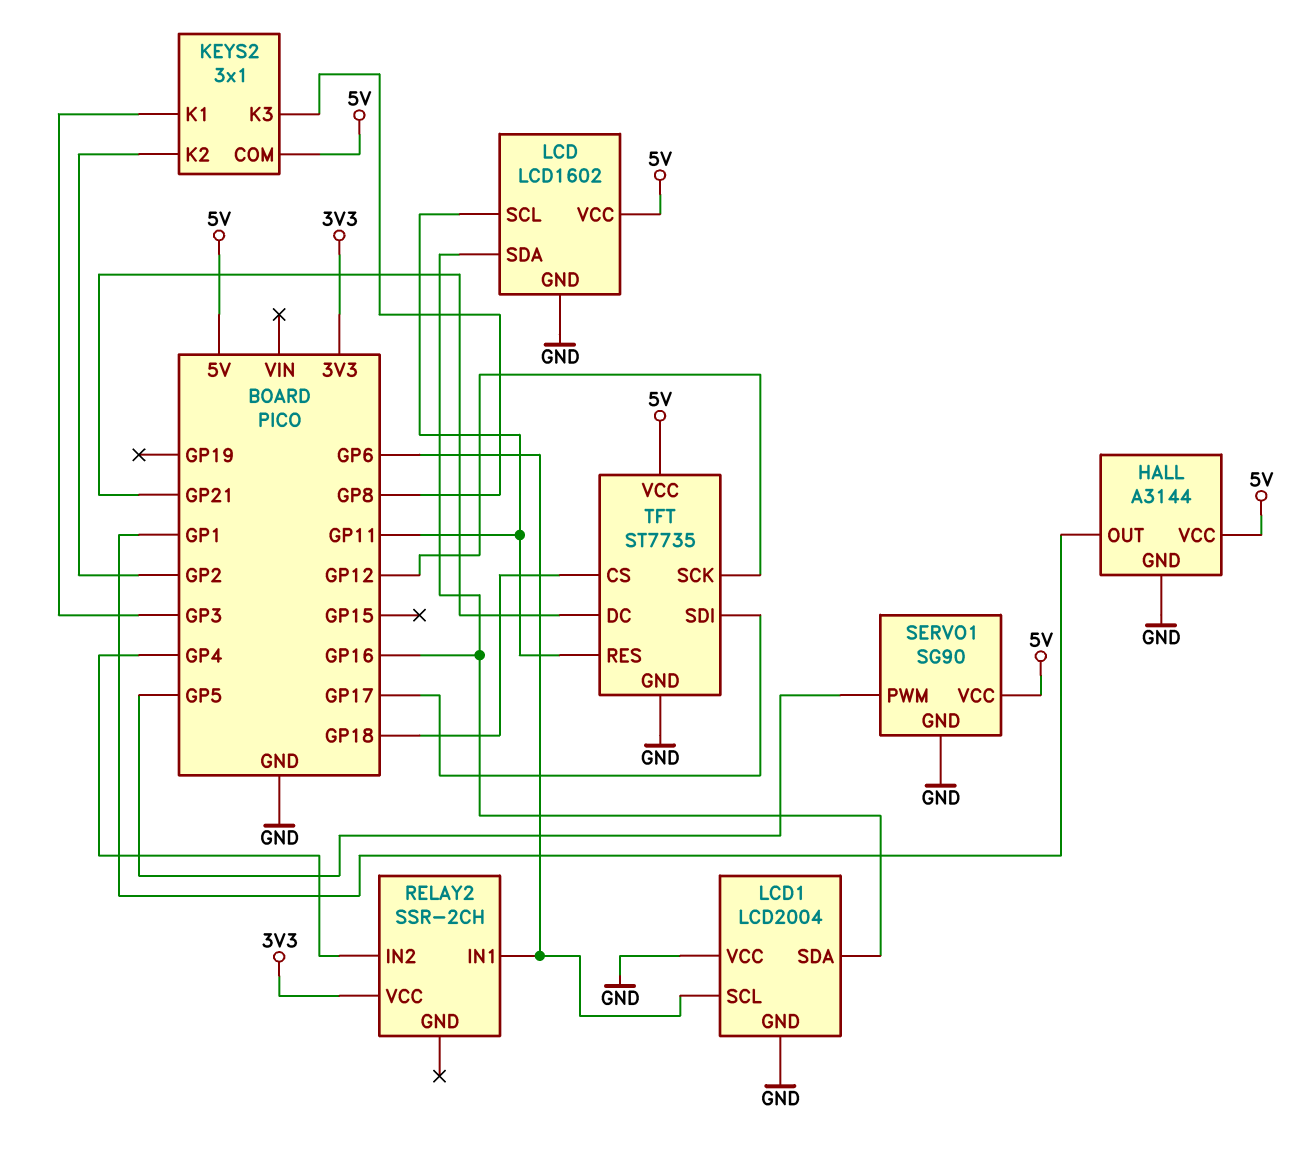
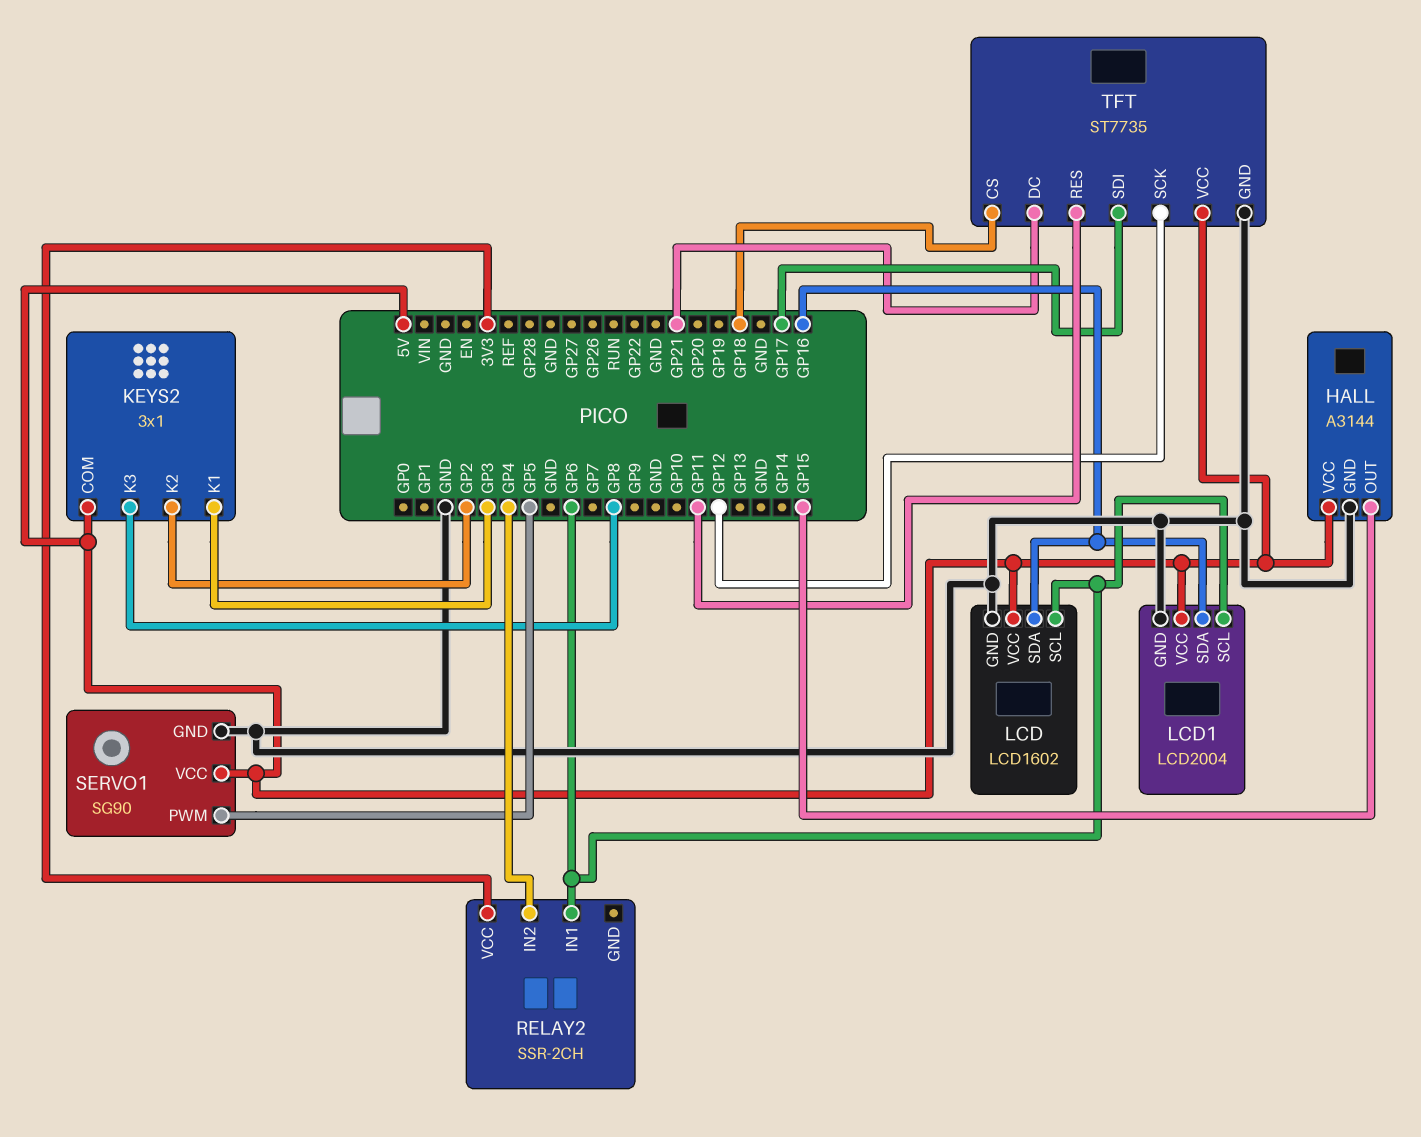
HALL pin OUT: GP1 -> GP15
LCD pin SCL: GP11 -> GP6
LCD1 pin VCC: GND -> 5V

